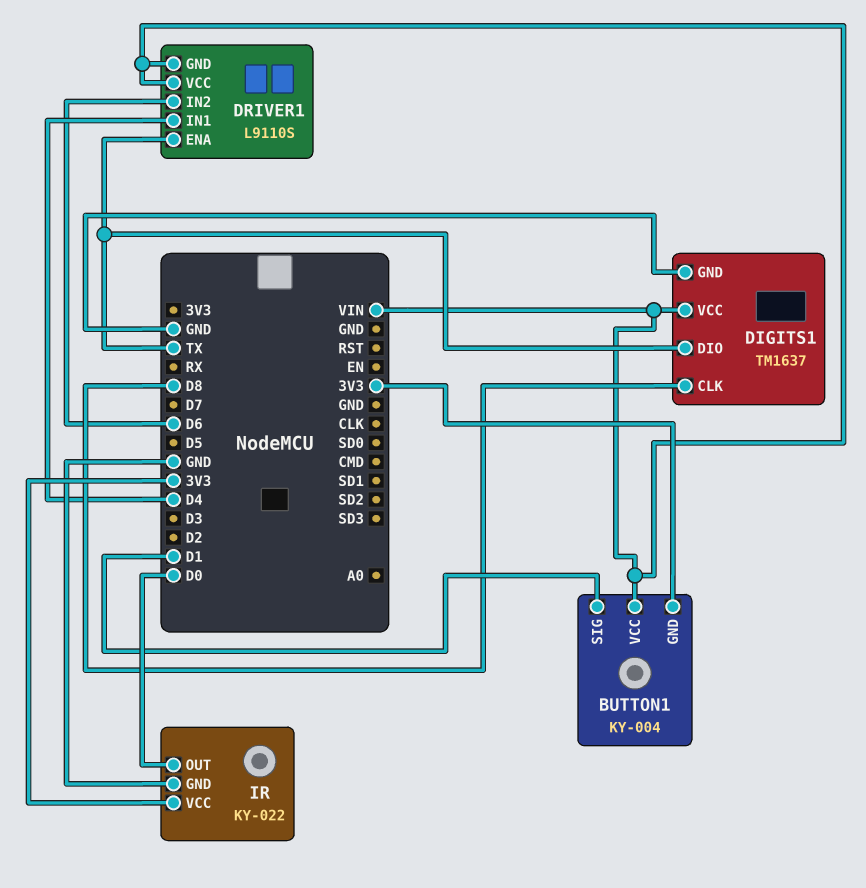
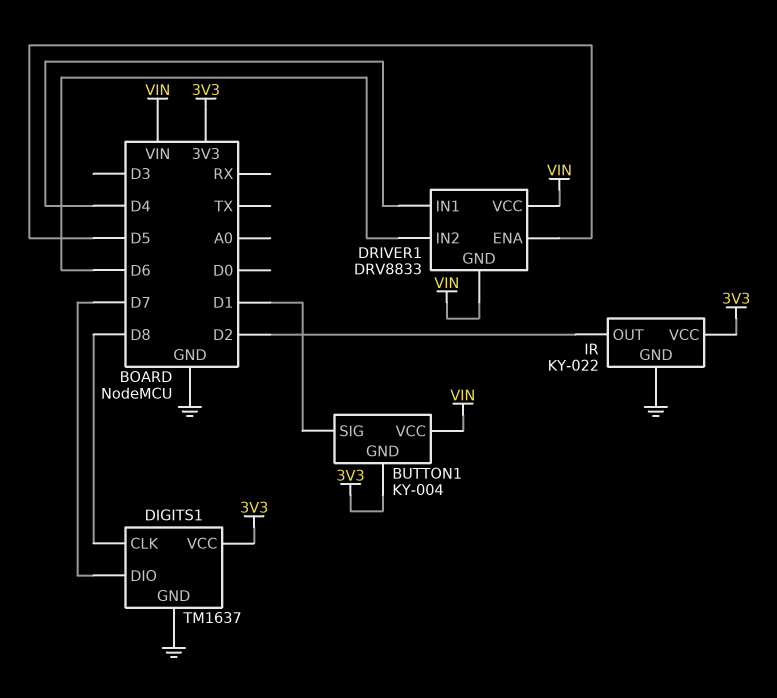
DIGITS1 pin DIO: TX -> D7
DIGITS1 pin VCC: VIN -> 3V3
DRIVER1: L9110S -> DRV8833
DRIVER1 pin ENA: TX -> D5
IR pin OUT: D0 -> D2

